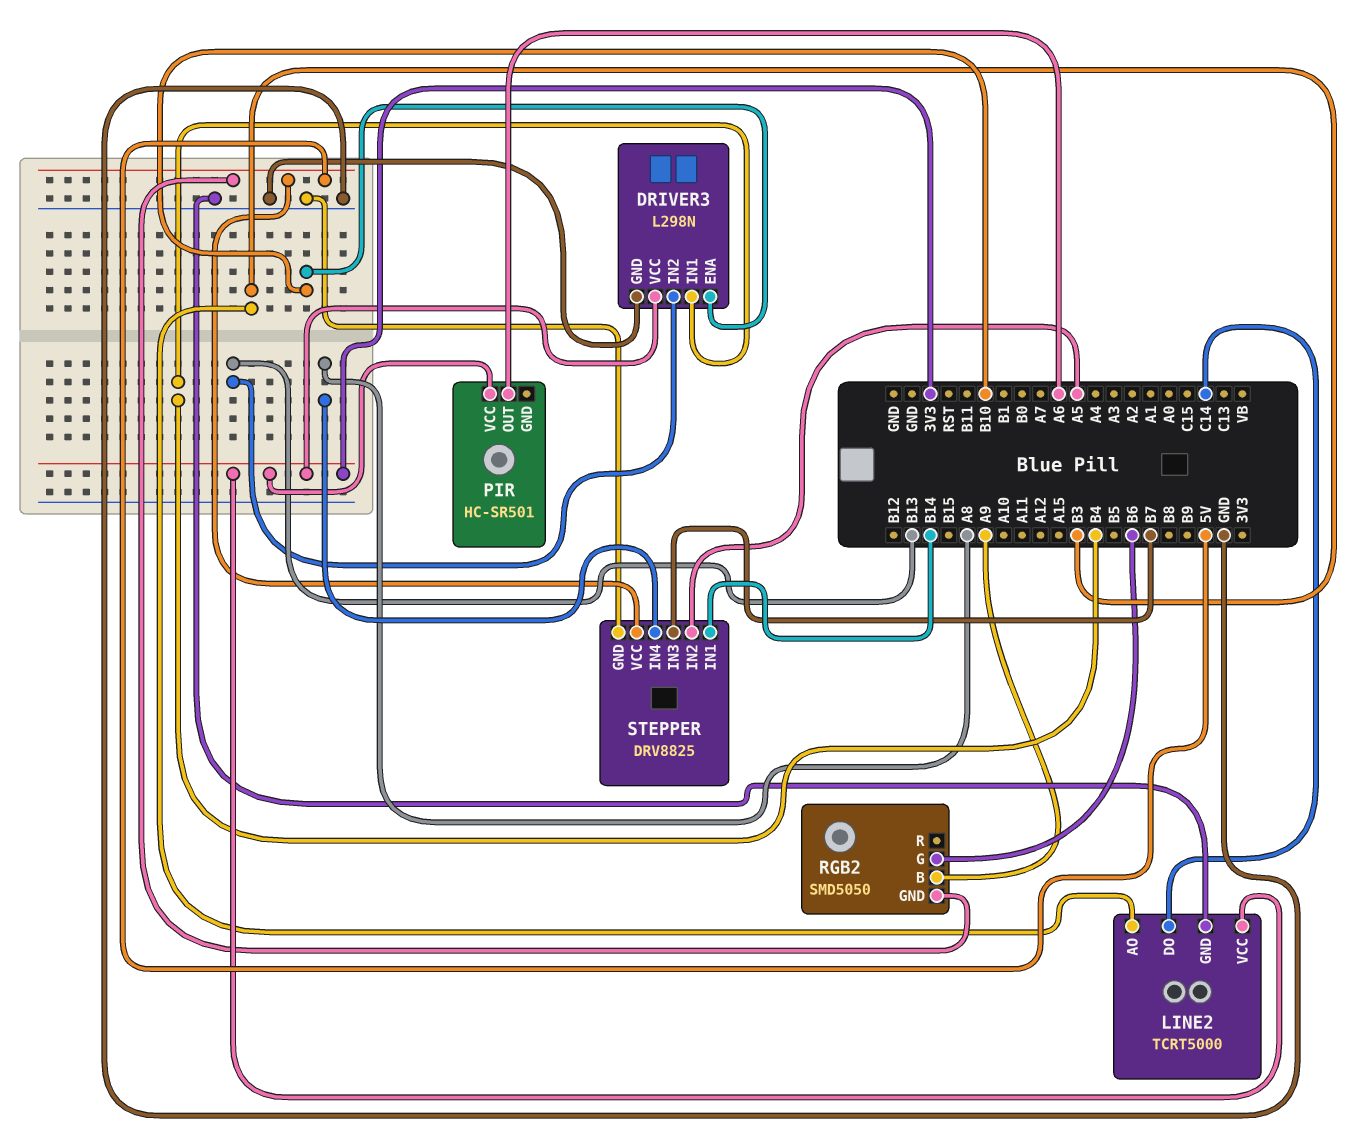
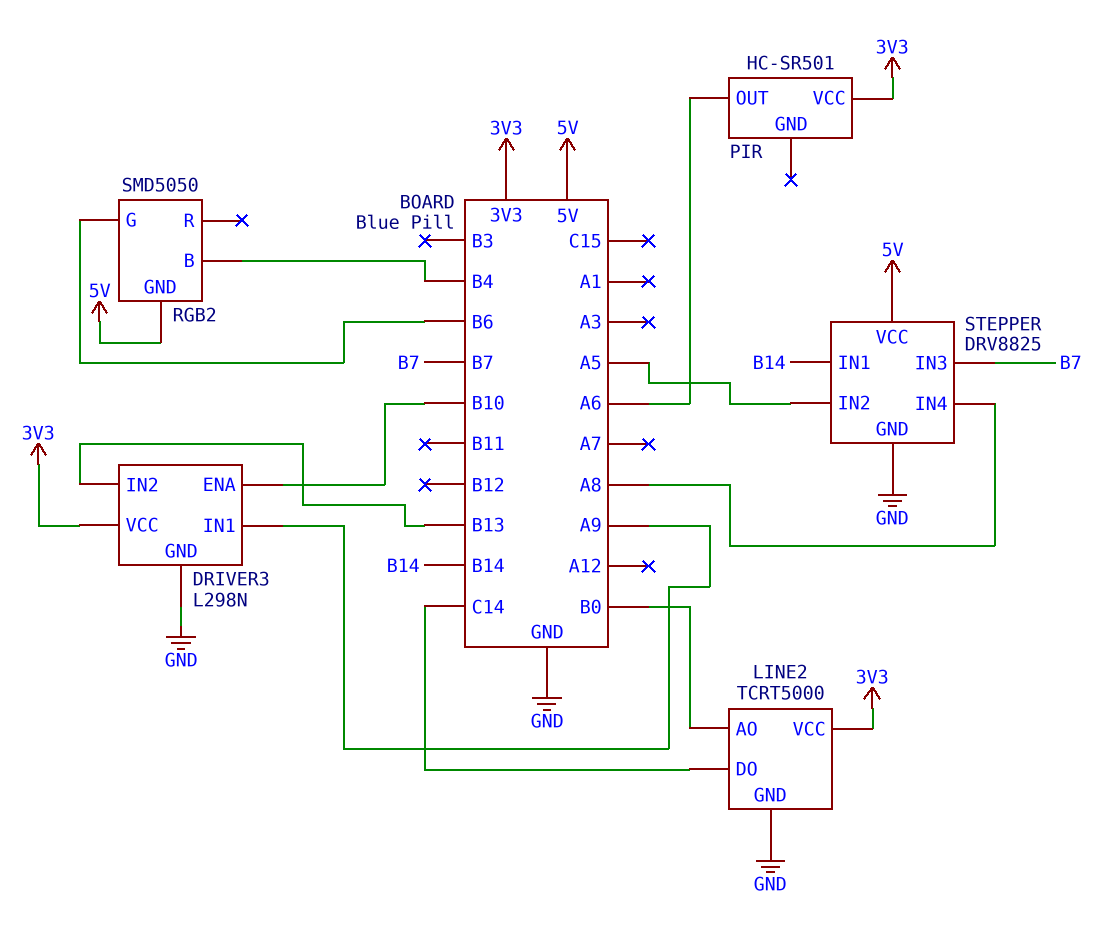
DRIVER3 pin IN1: B4 -> A9
LINE2 pin AO: B3 -> B0
RGB2 pin B: A9 -> B4

